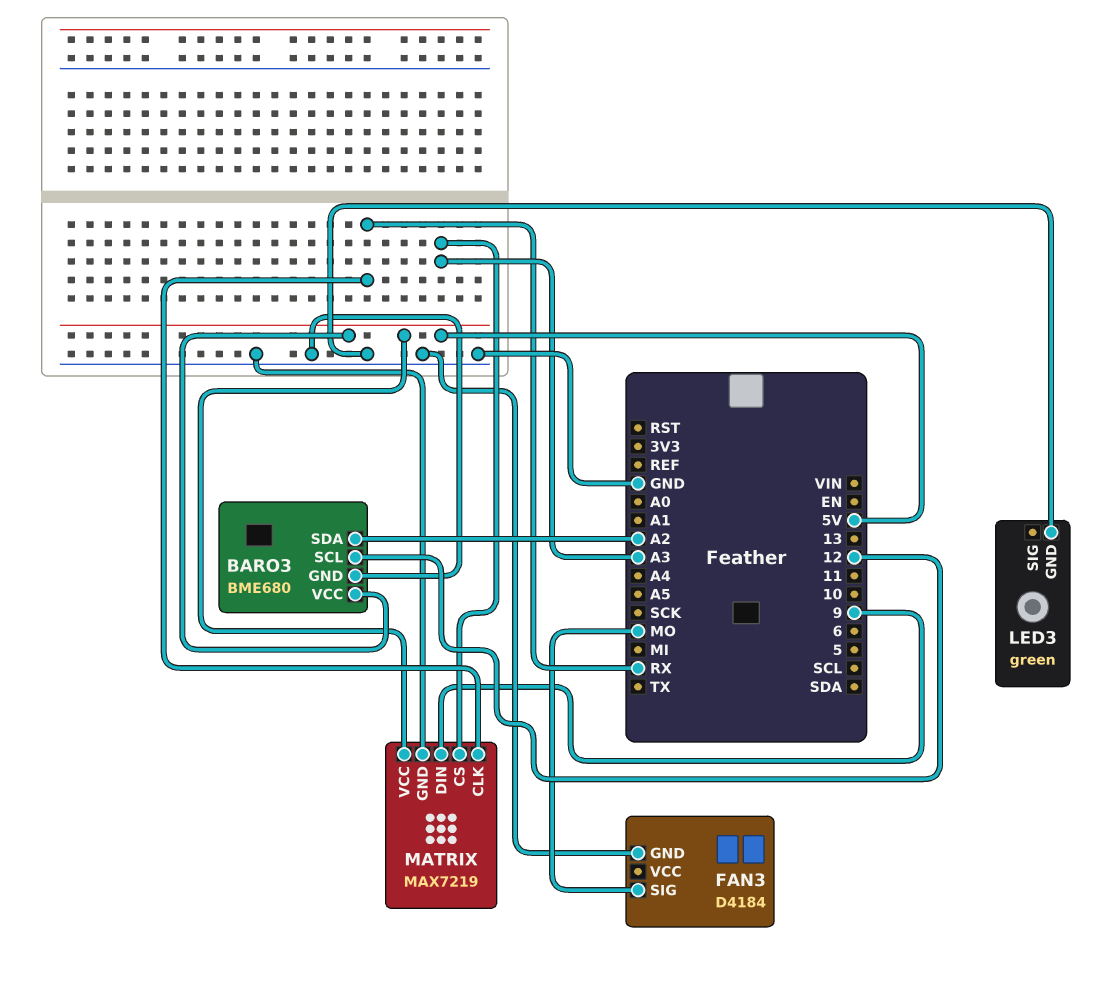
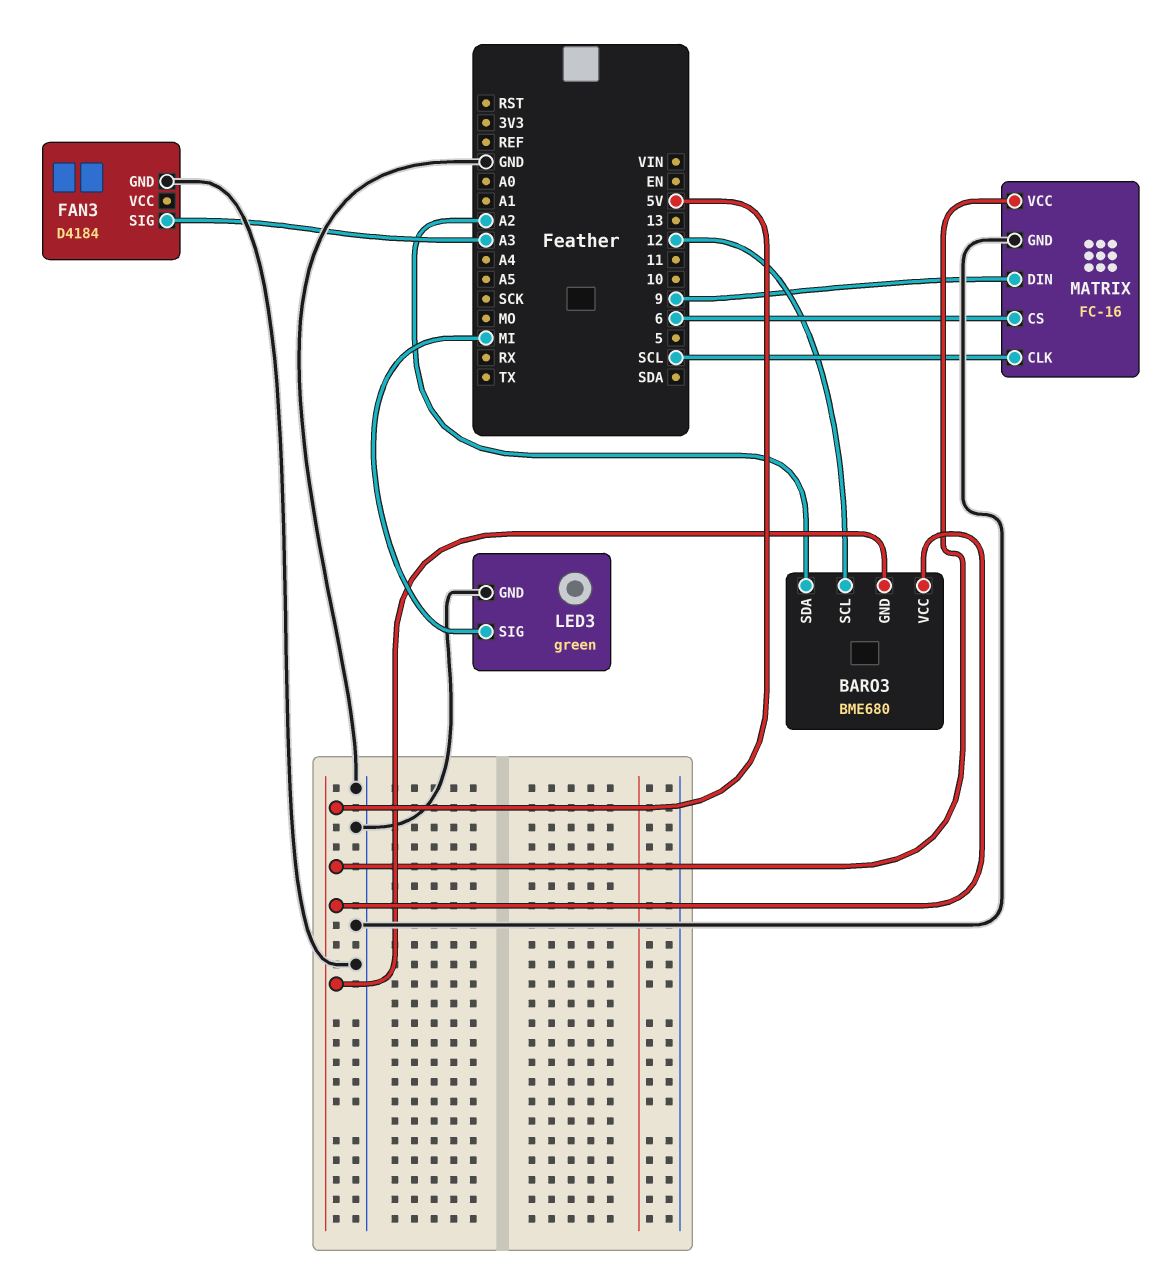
BARO3 pin GND: GND -> 5V
FAN3 pin SIG: MO -> A3
LED3 pin SIG: none -> MI
MATRIX: MAX7219 -> FC-16
MATRIX pin CLK: RX -> SCL
MATRIX pin CS: A3 -> 6

